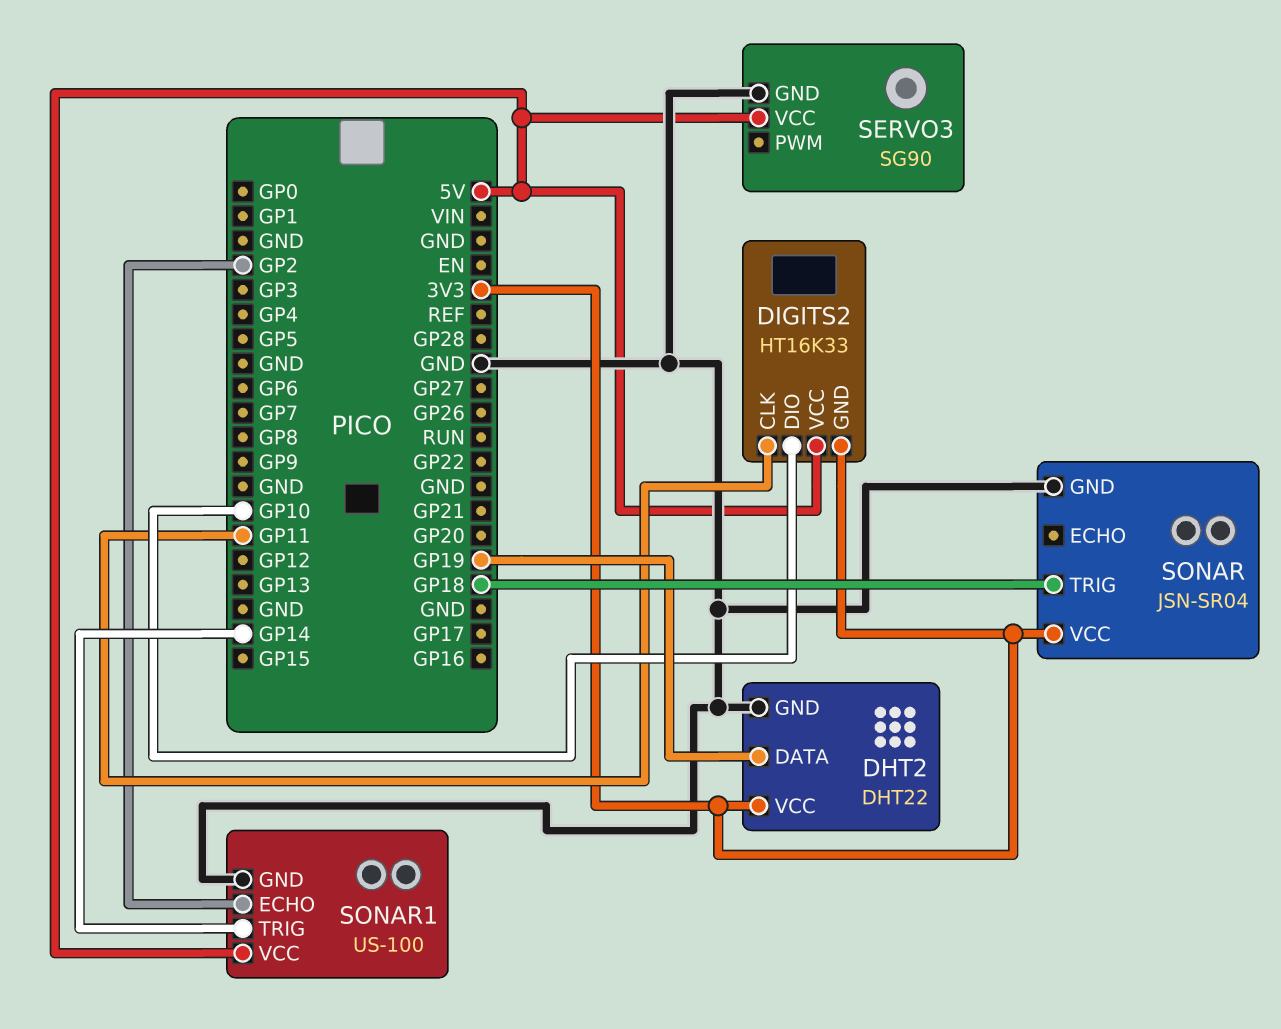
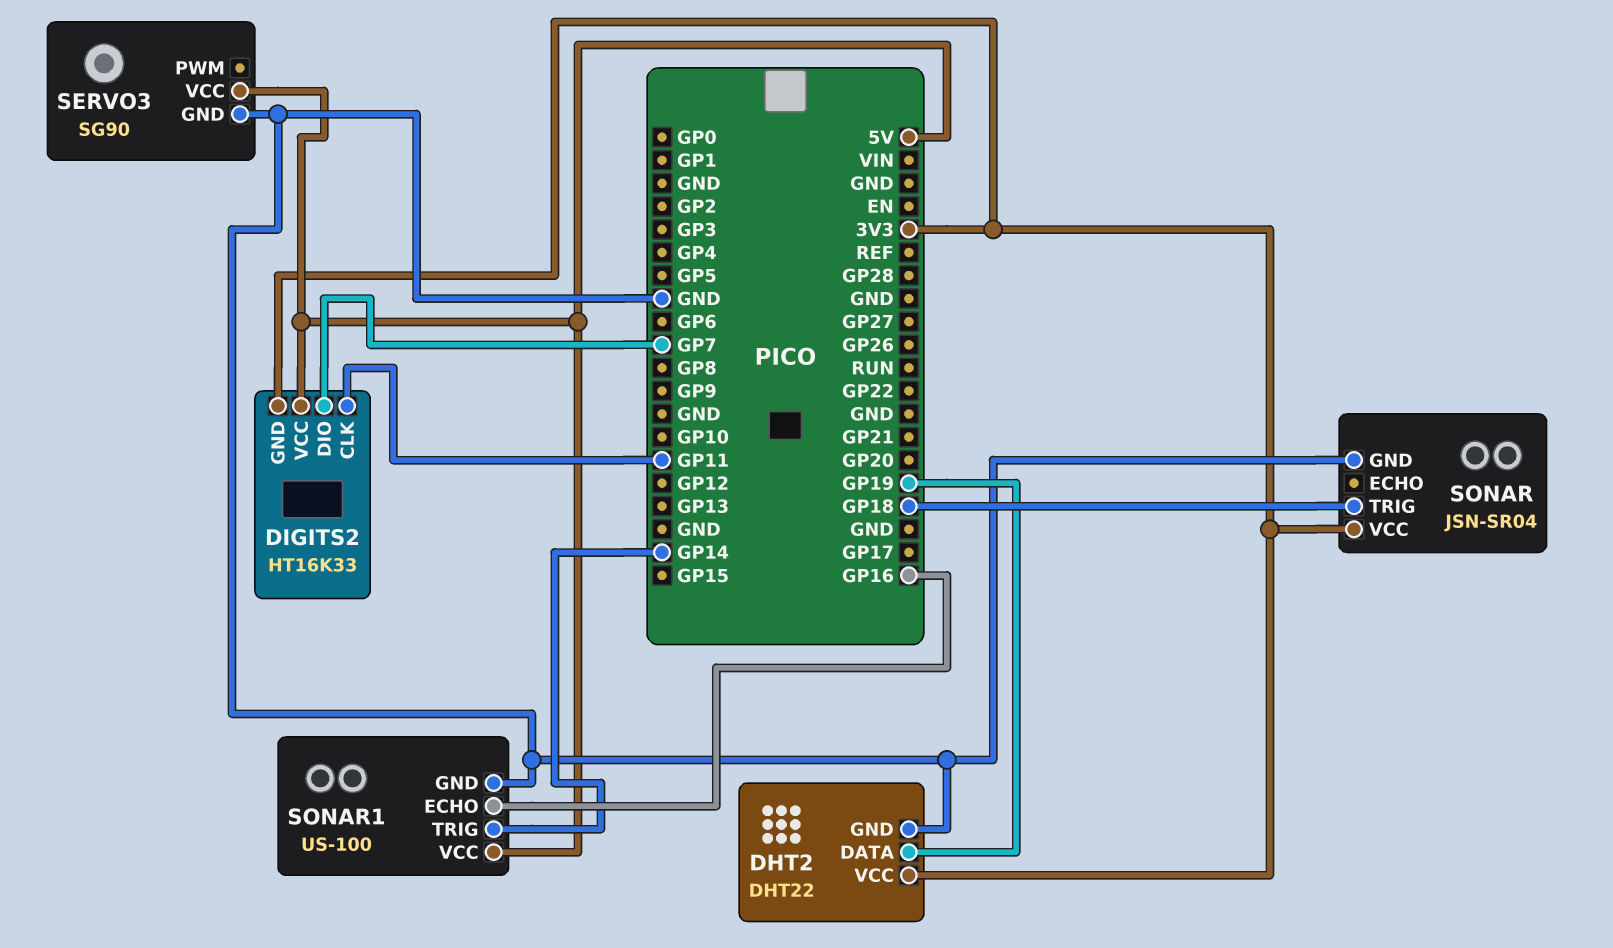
DIGITS2 pin DIO: GP10 -> GP7
SONAR1 pin ECHO: GP2 -> GP16

